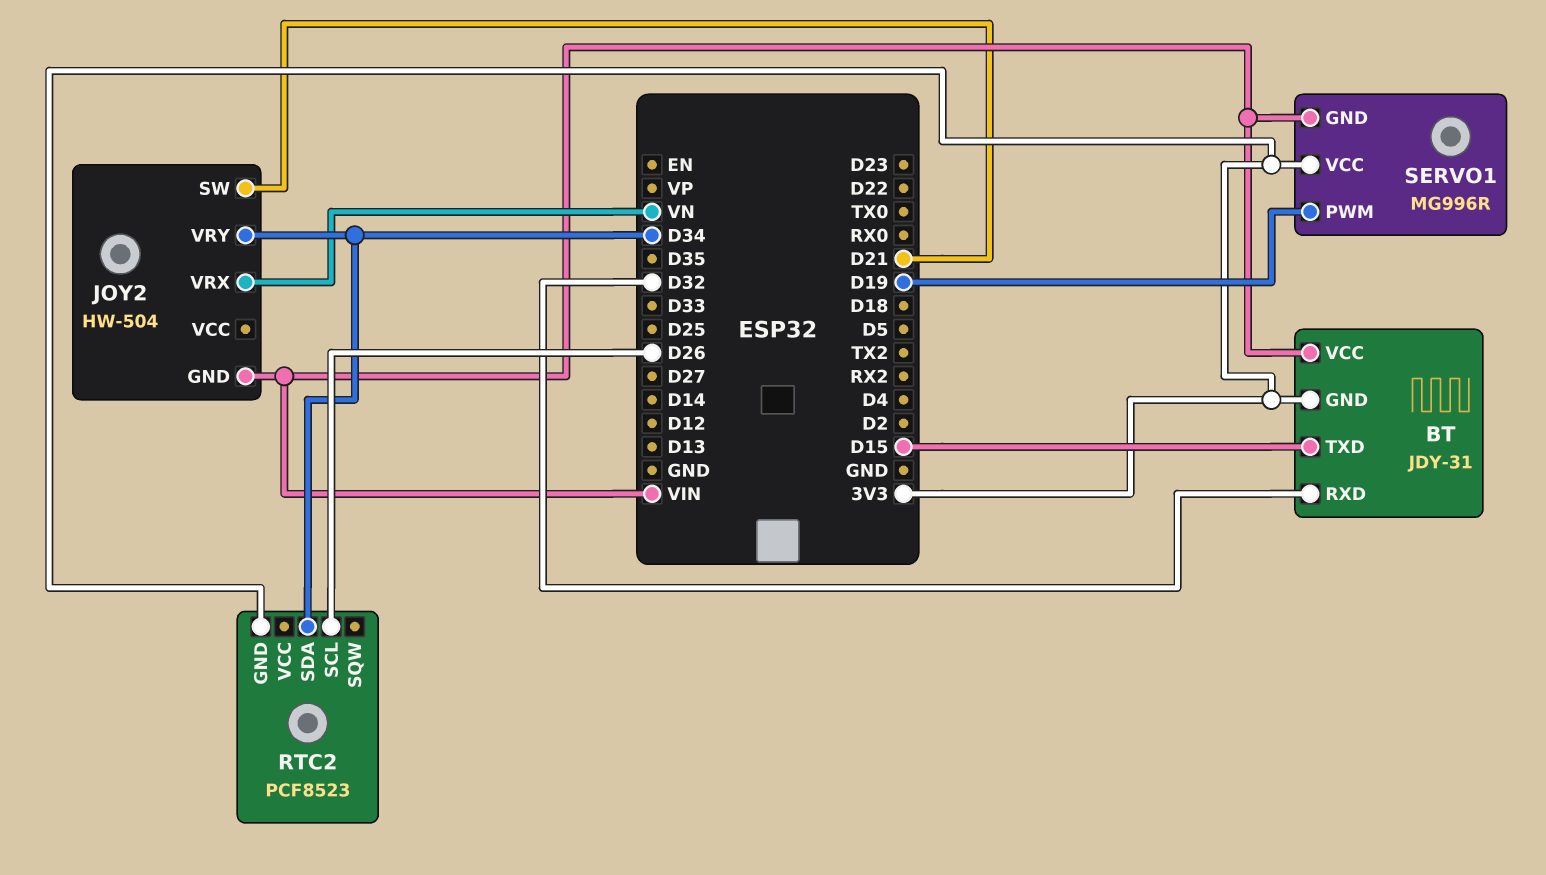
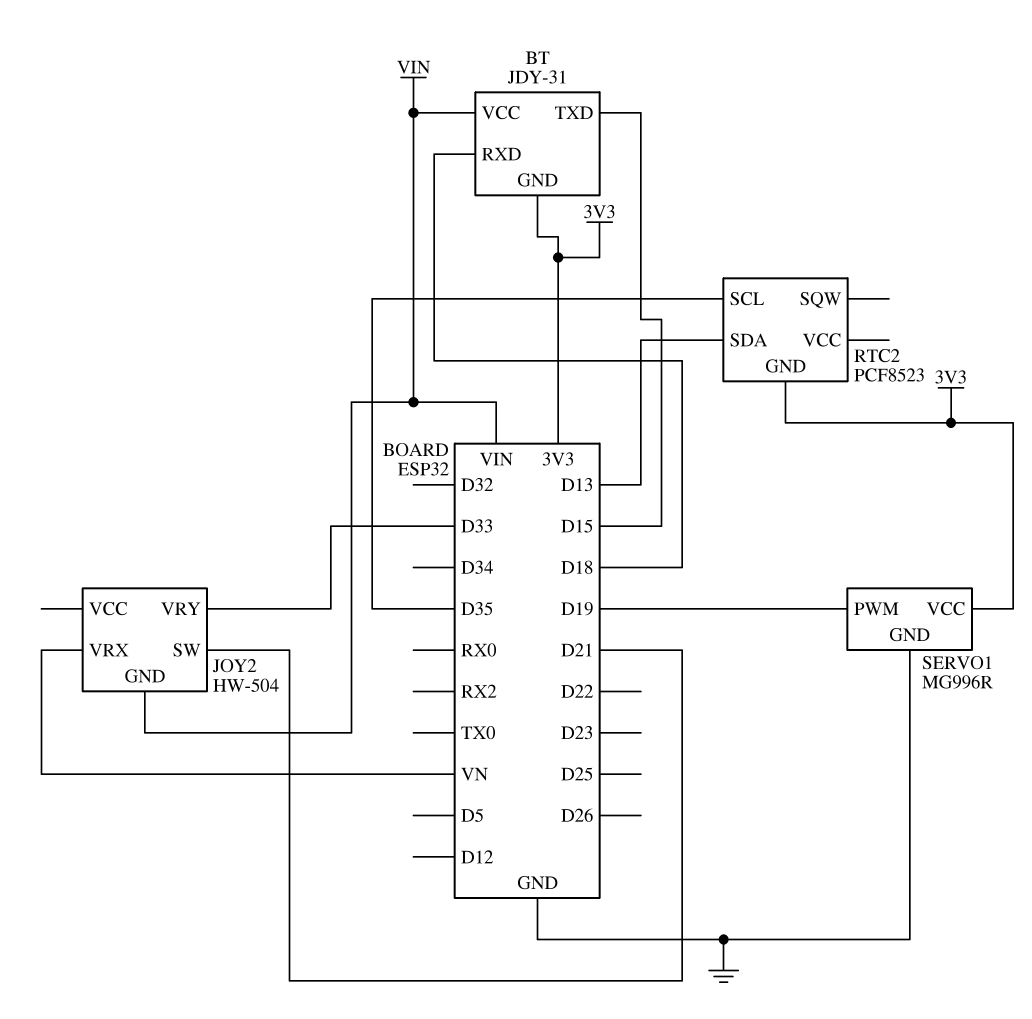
BT pin RXD: D32 -> D18
JOY2 pin VRY: D34 -> D33
RTC2 pin SCL: D26 -> D35
RTC2 pin SDA: D34 -> D13
SERVO1 pin GND: VIN -> GND

